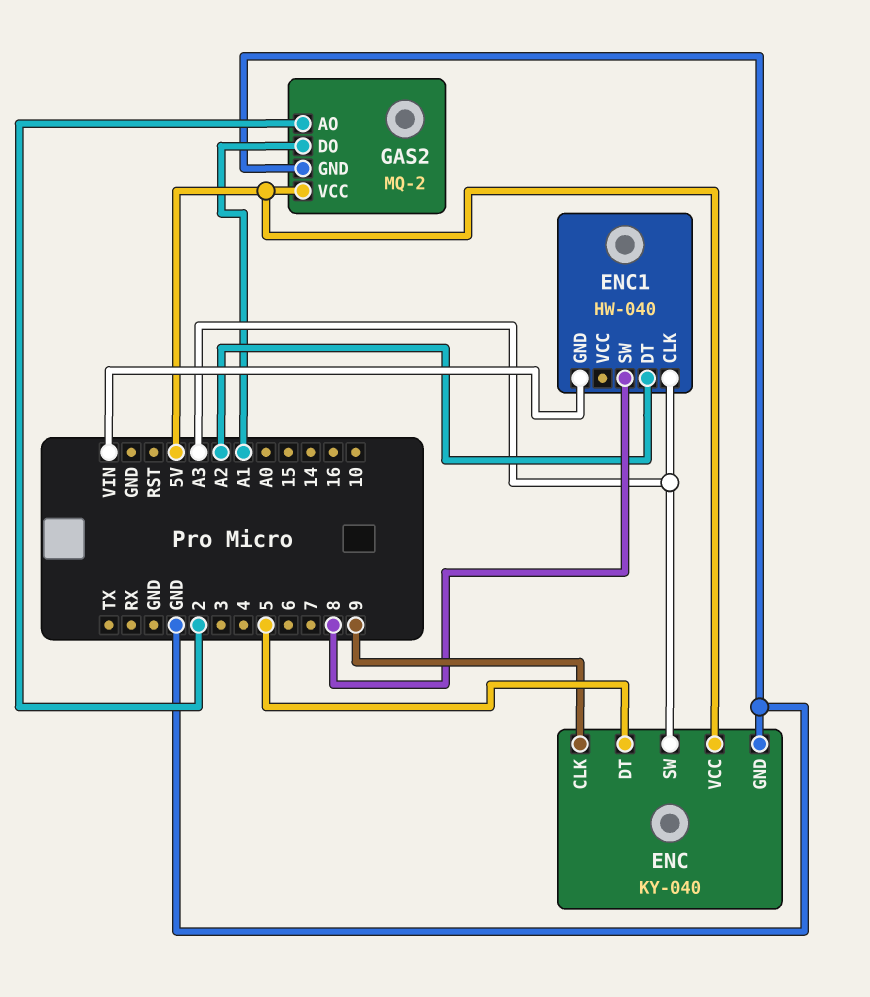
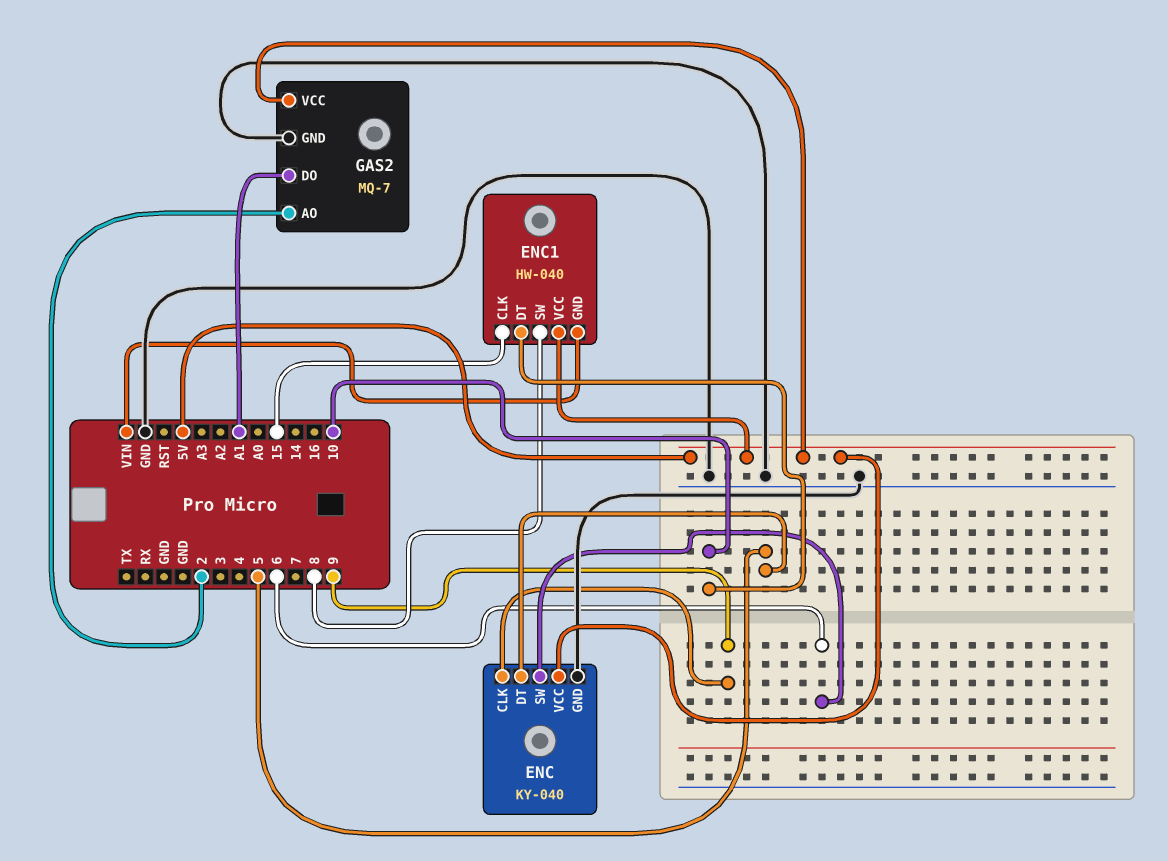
ENC pin SW: A3 -> 6
ENC1 pin CLK: A3 -> 15
ENC1 pin DT: A2 -> 10
ENC1 pin VCC: none -> 5V
GAS2: MQ-2 -> MQ-7

